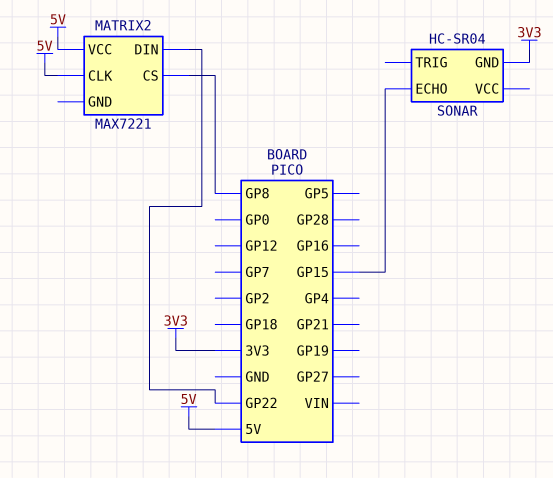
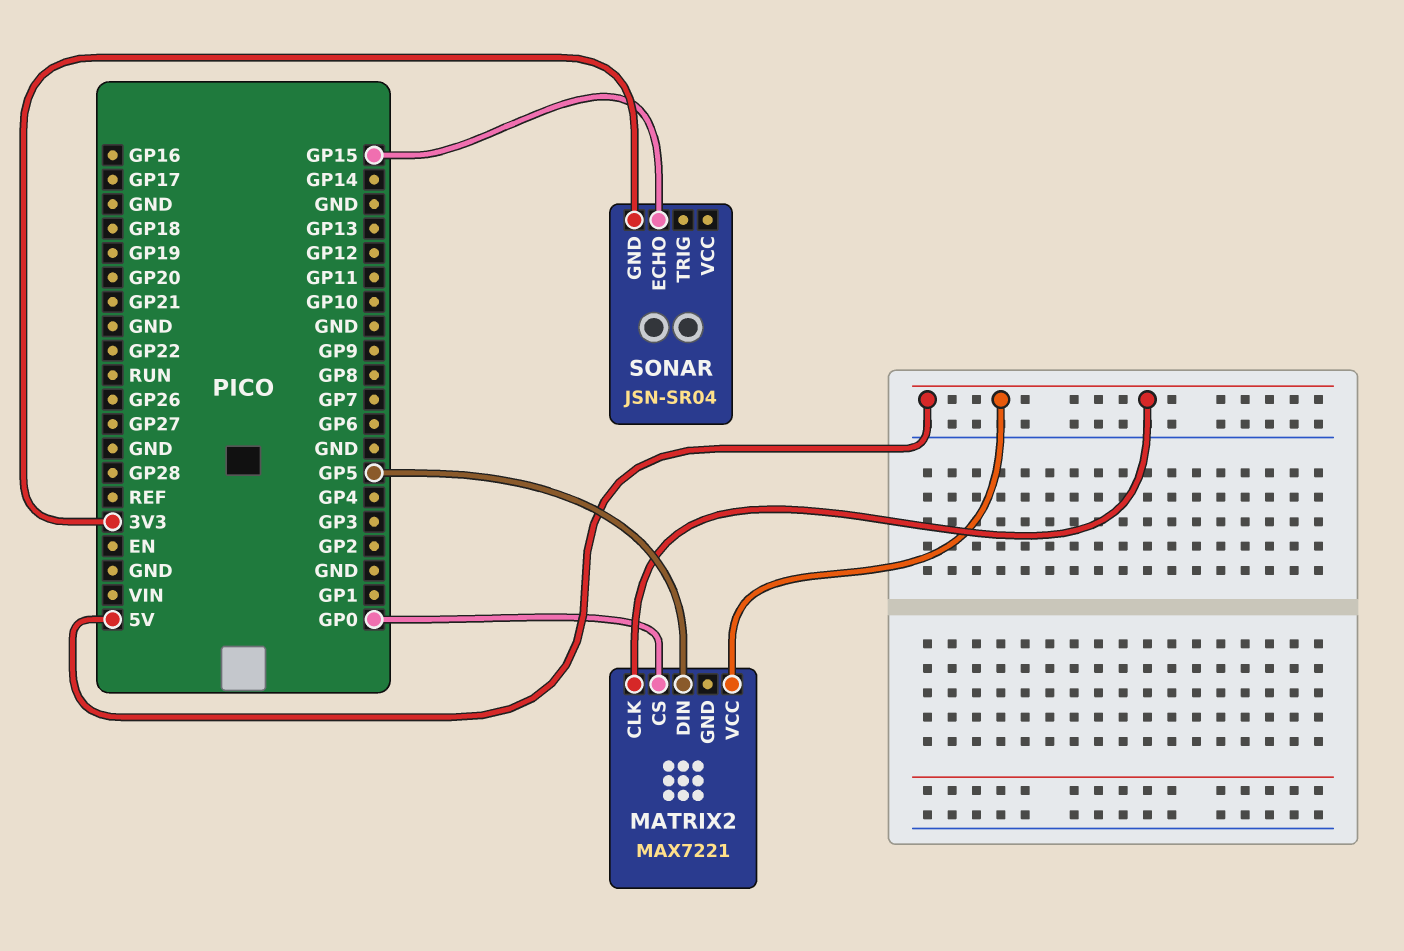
MATRIX2 pin CS: GP8 -> GP0
MATRIX2 pin DIN: GP22 -> GP5
SONAR: HC-SR04 -> JSN-SR04

